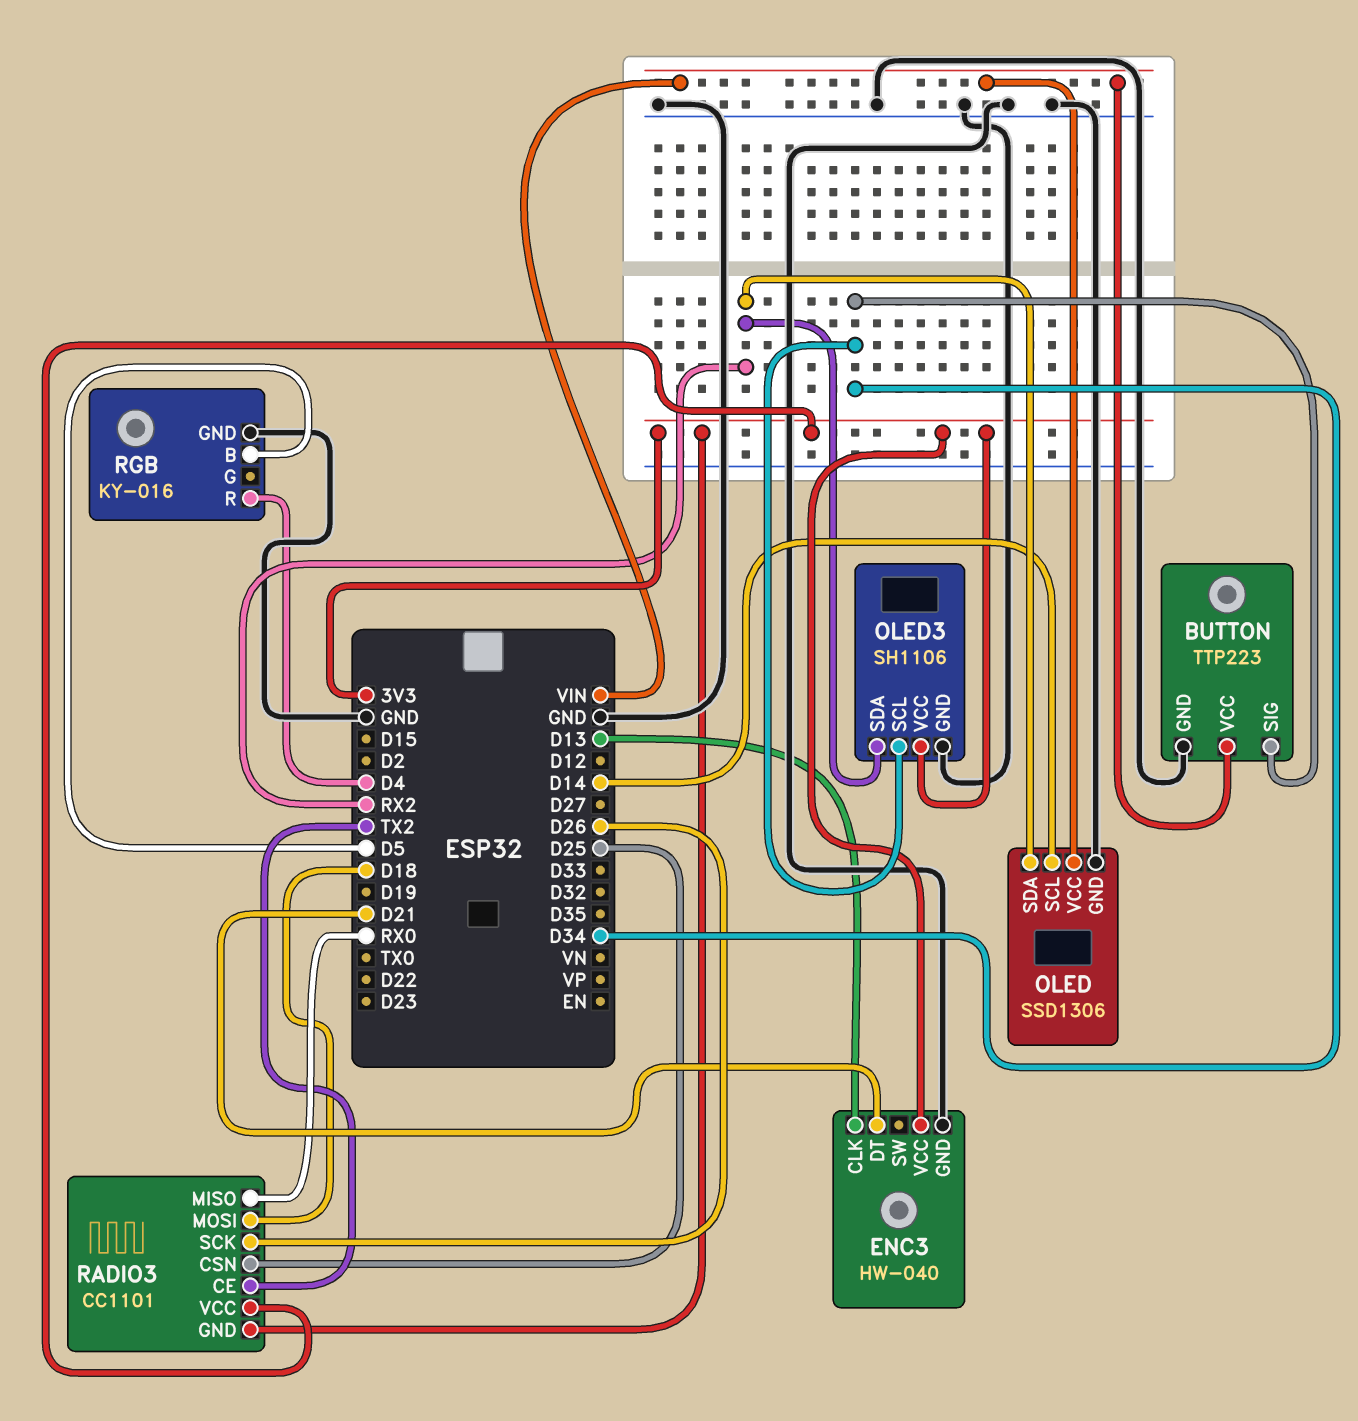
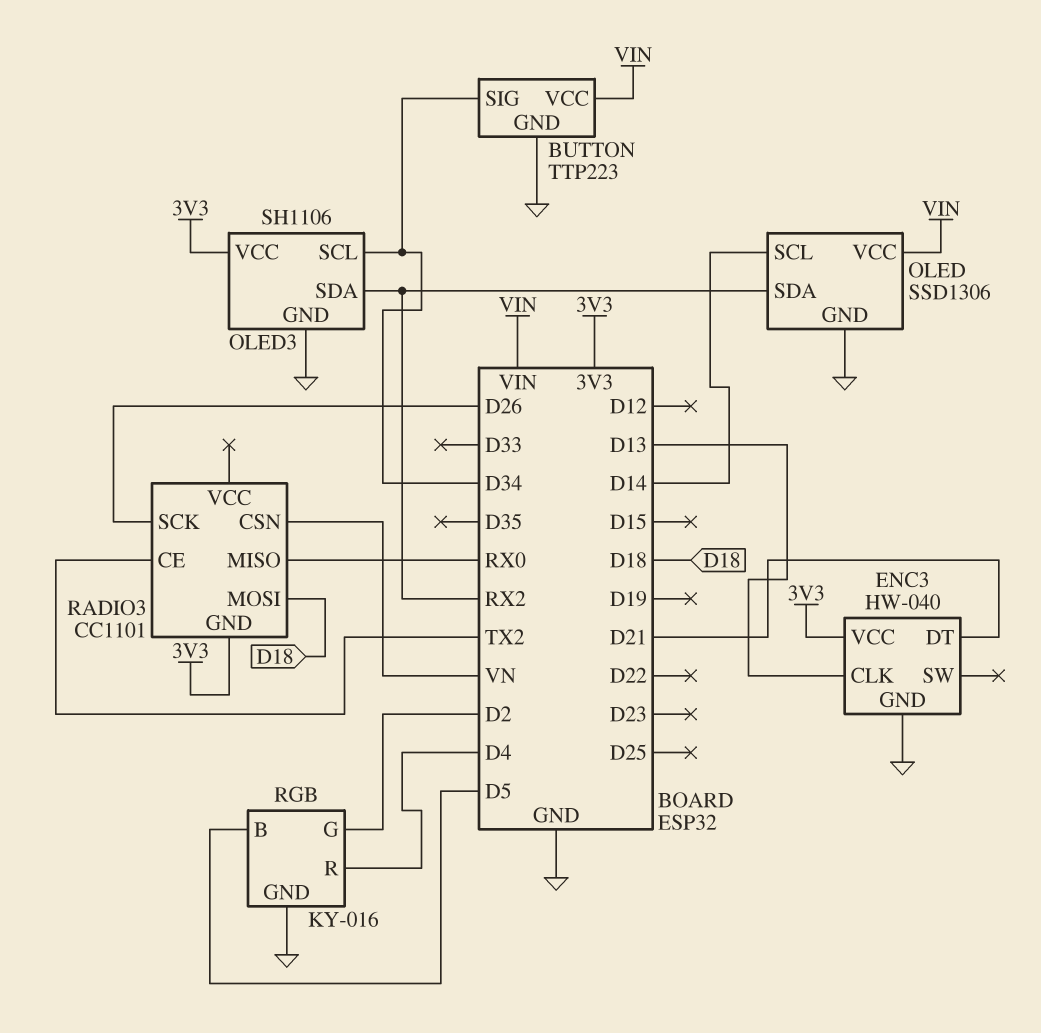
RADIO3 pin CSN: D25 -> VN
RADIO3 pin VCC: 3V3 -> none
RGB pin G: none -> D2

